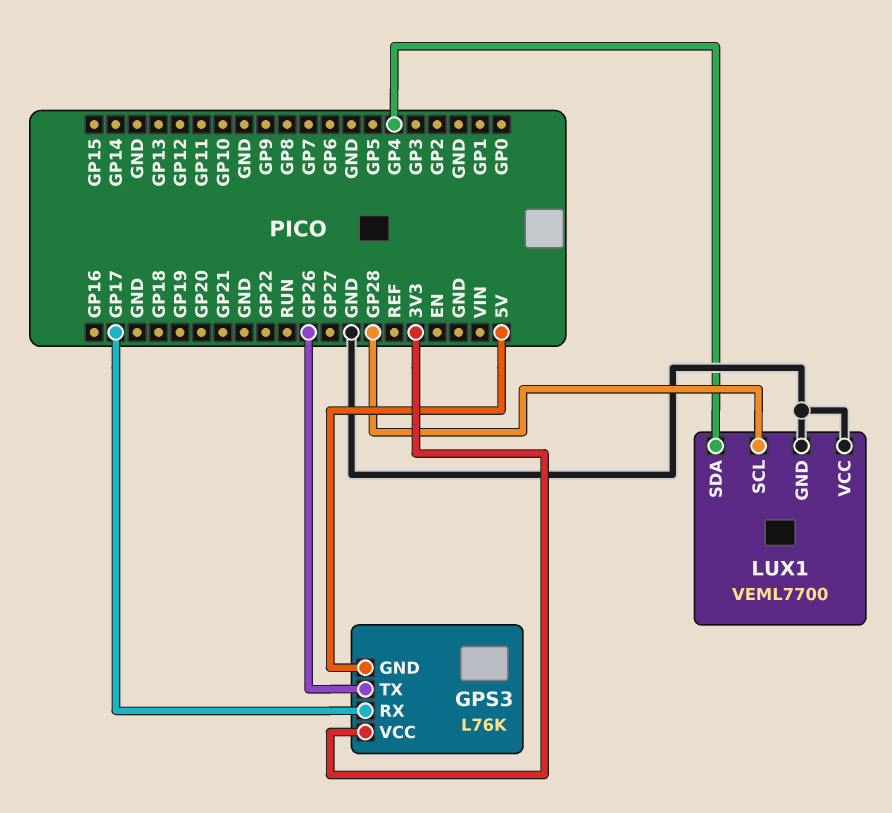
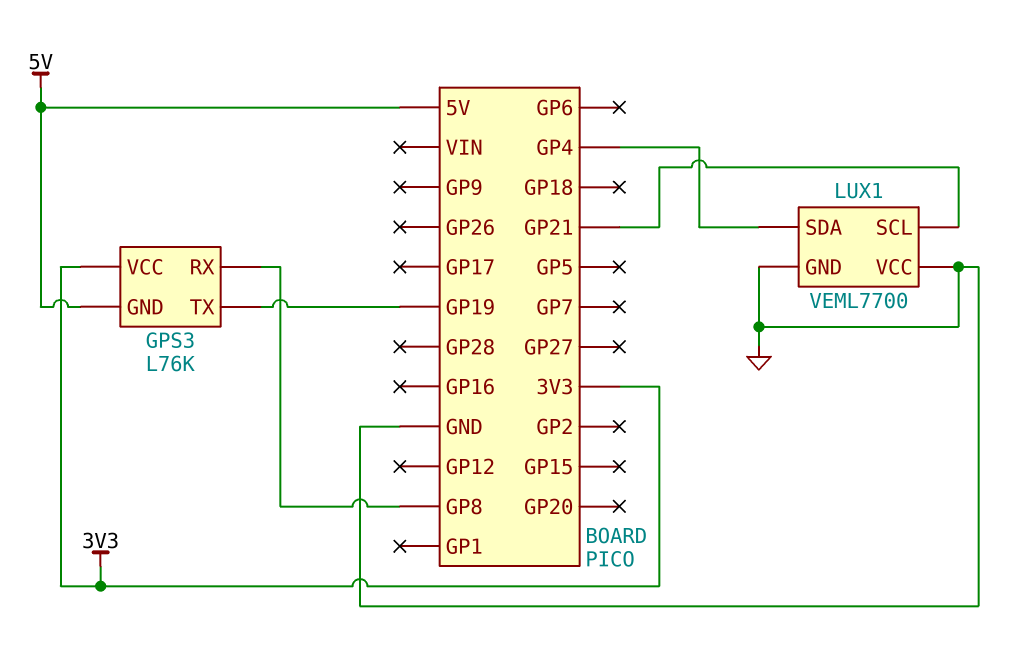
GPS3 pin RX: GP17 -> GP8
GPS3 pin TX: GP26 -> GP19
LUX1 pin SCL: GP28 -> GP21

